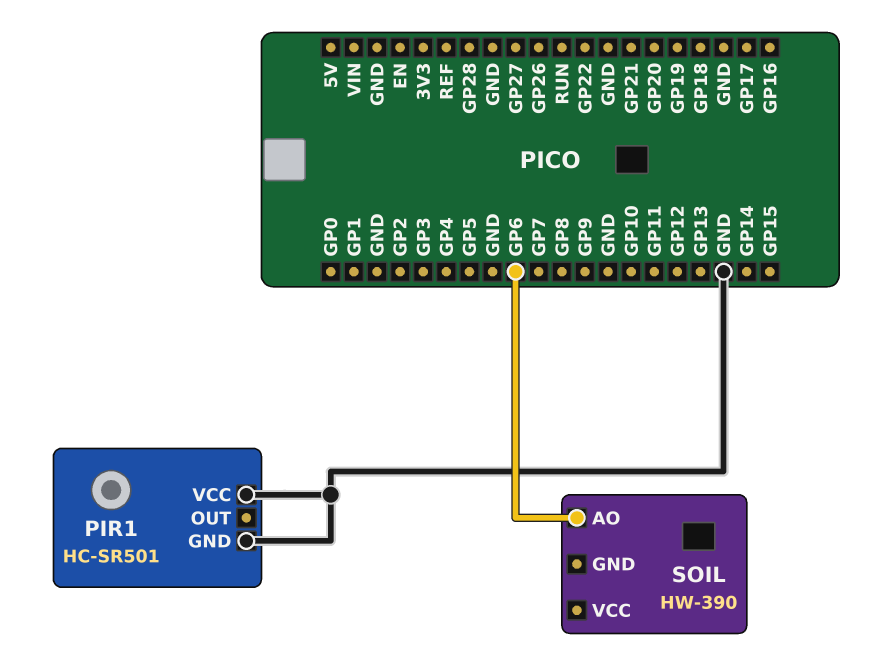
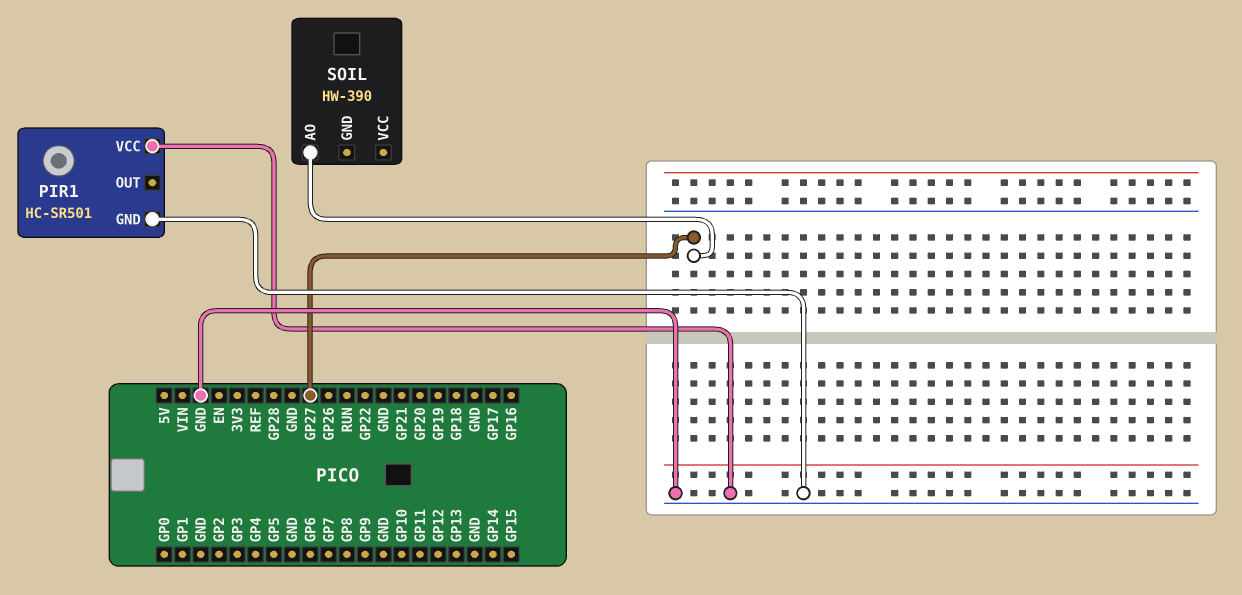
SOIL pin AO: GP6 -> GP27

